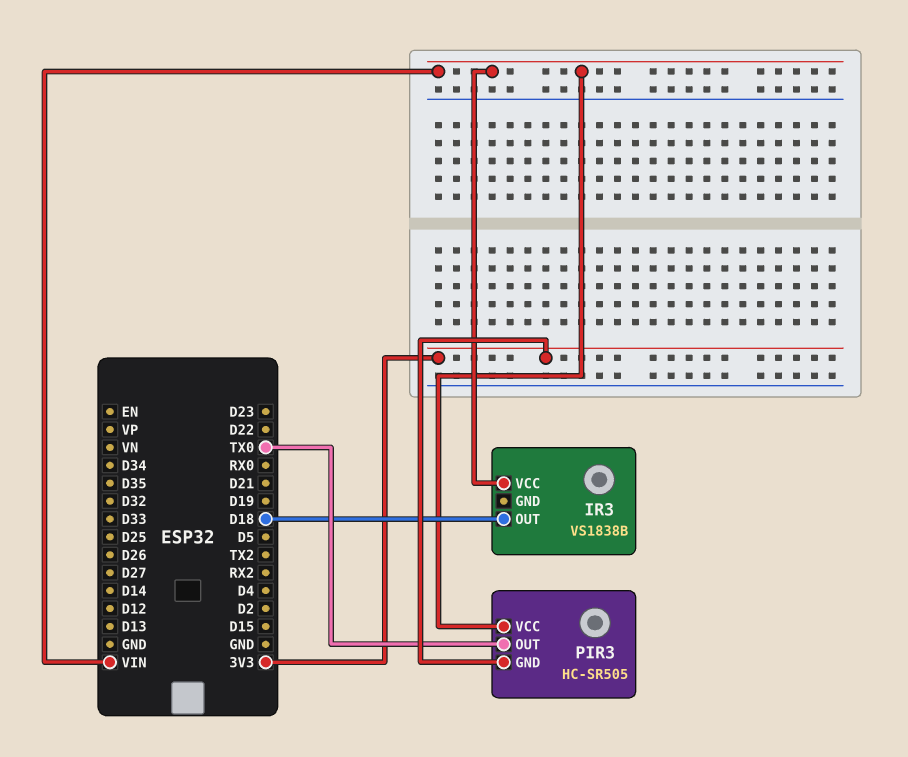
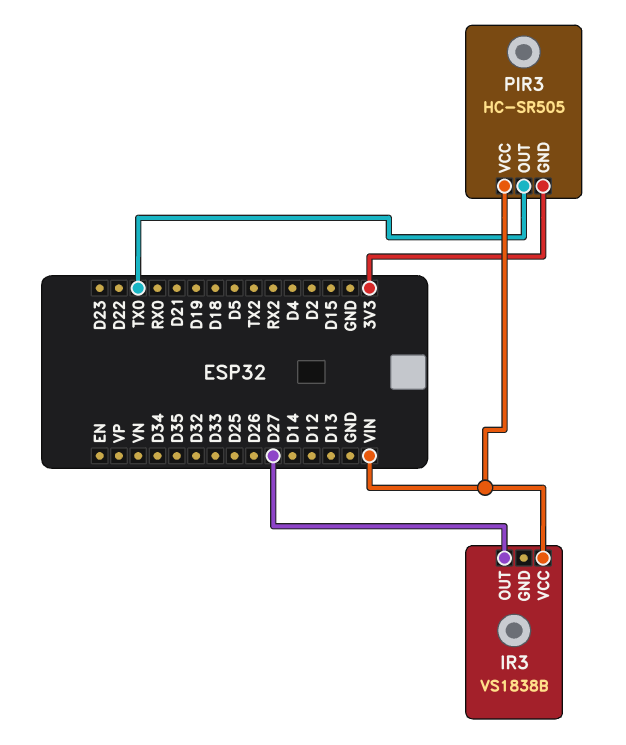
IR3 pin OUT: D18 -> D27

